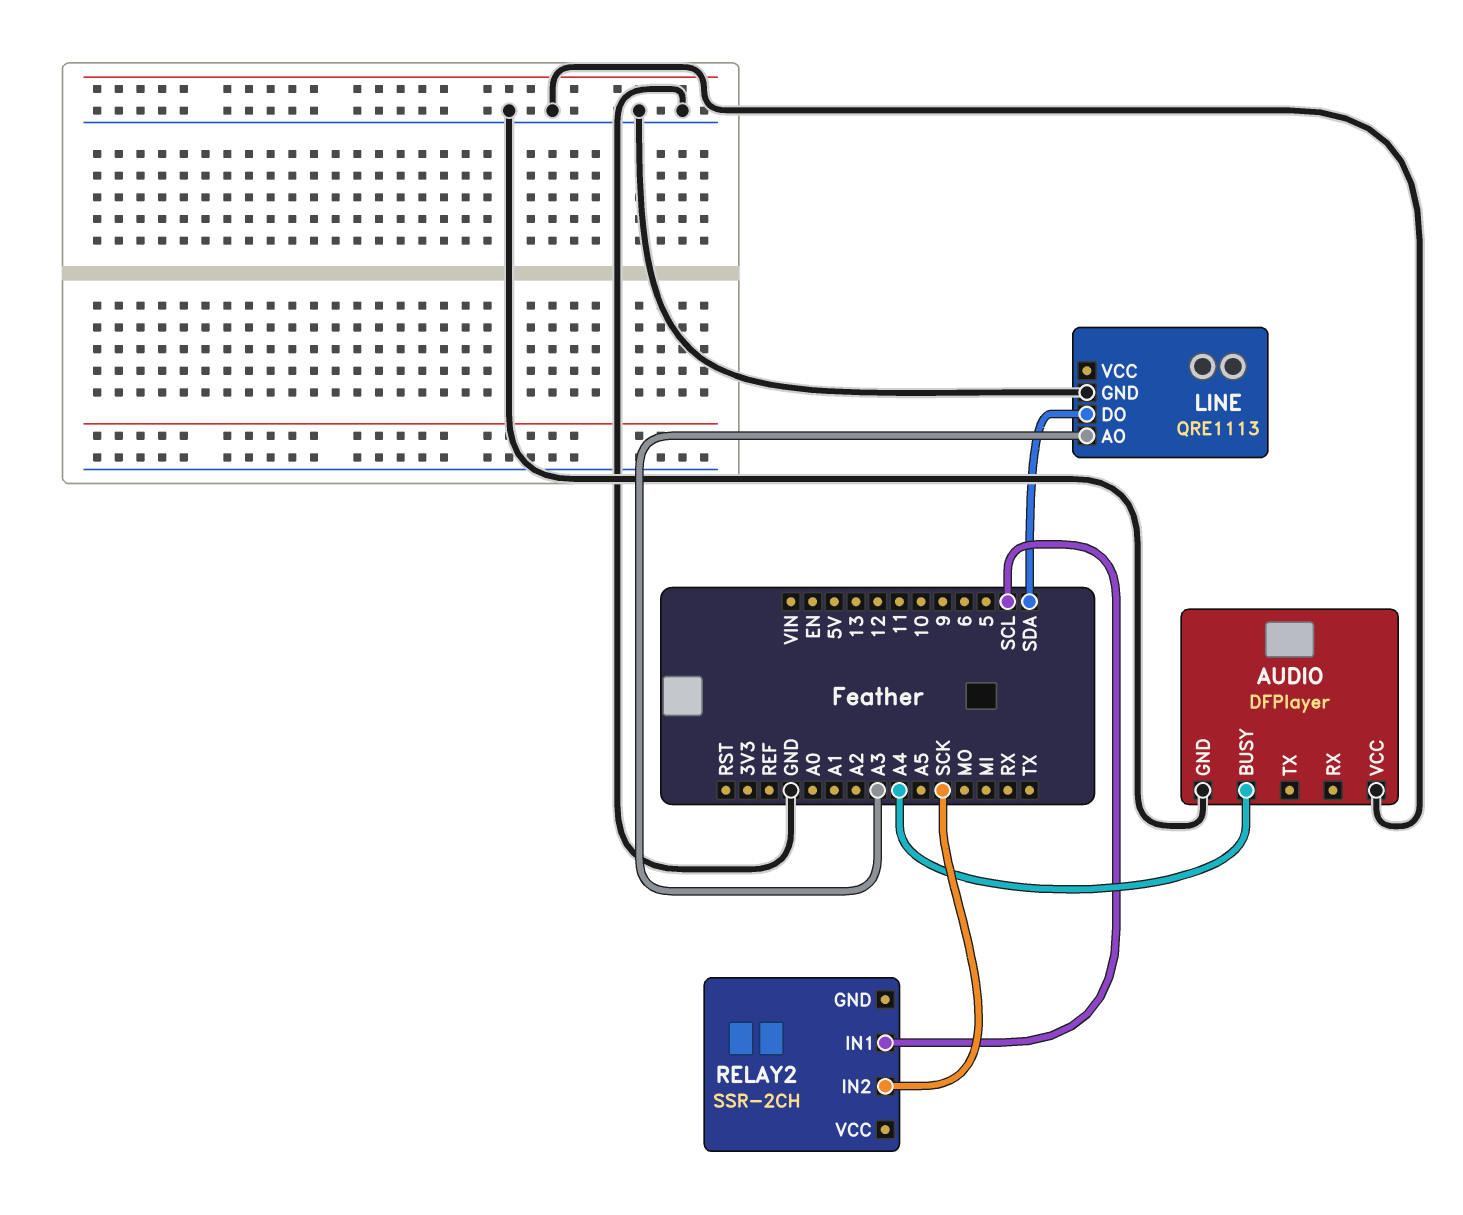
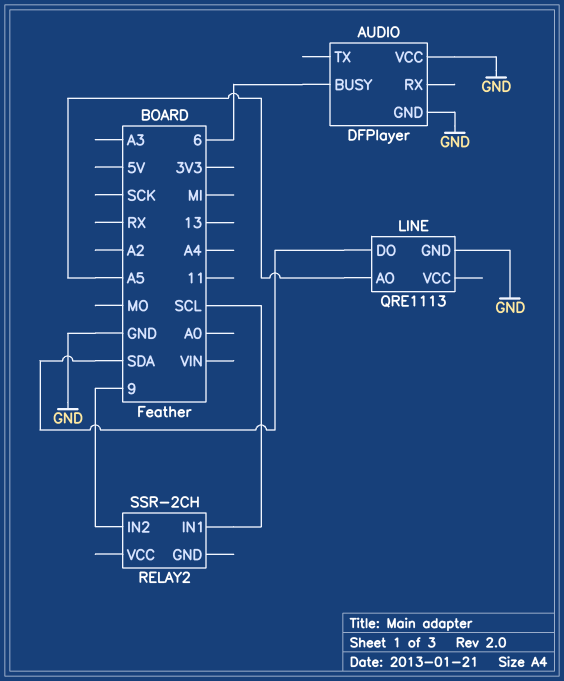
AUDIO pin BUSY: A4 -> 6
LINE pin AO: A3 -> A5
RELAY2 pin IN2: SCK -> 9

